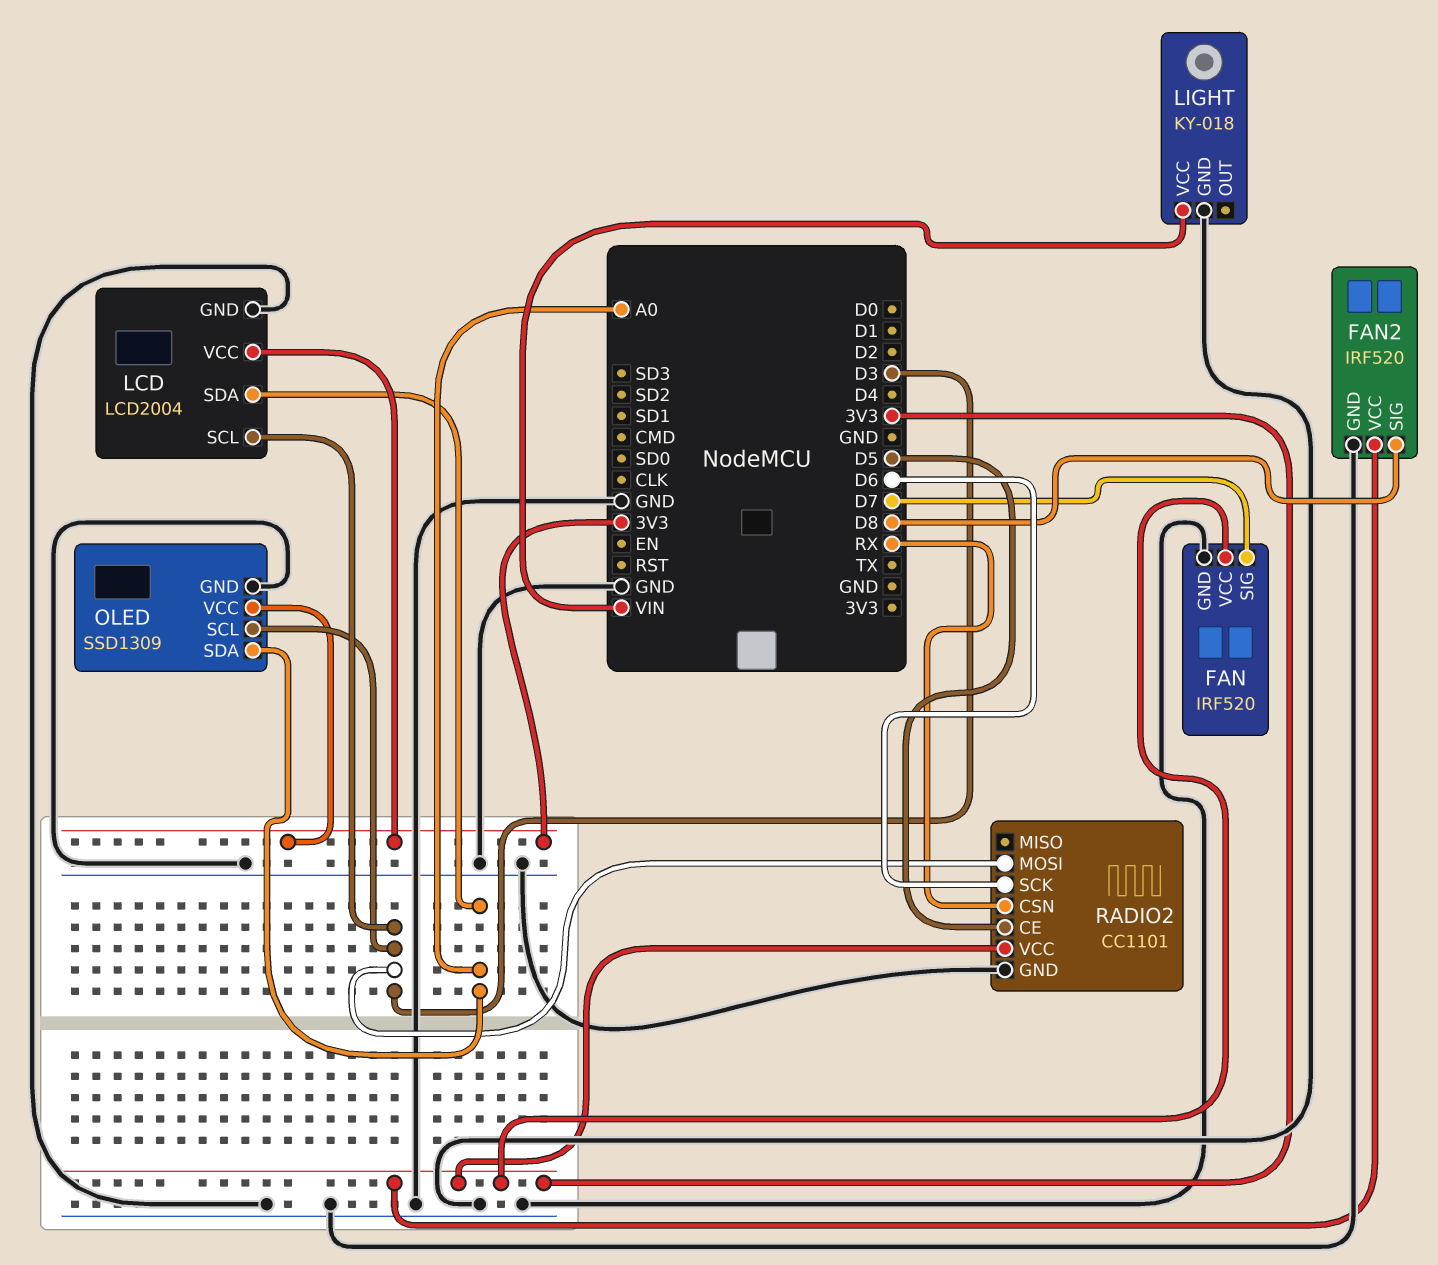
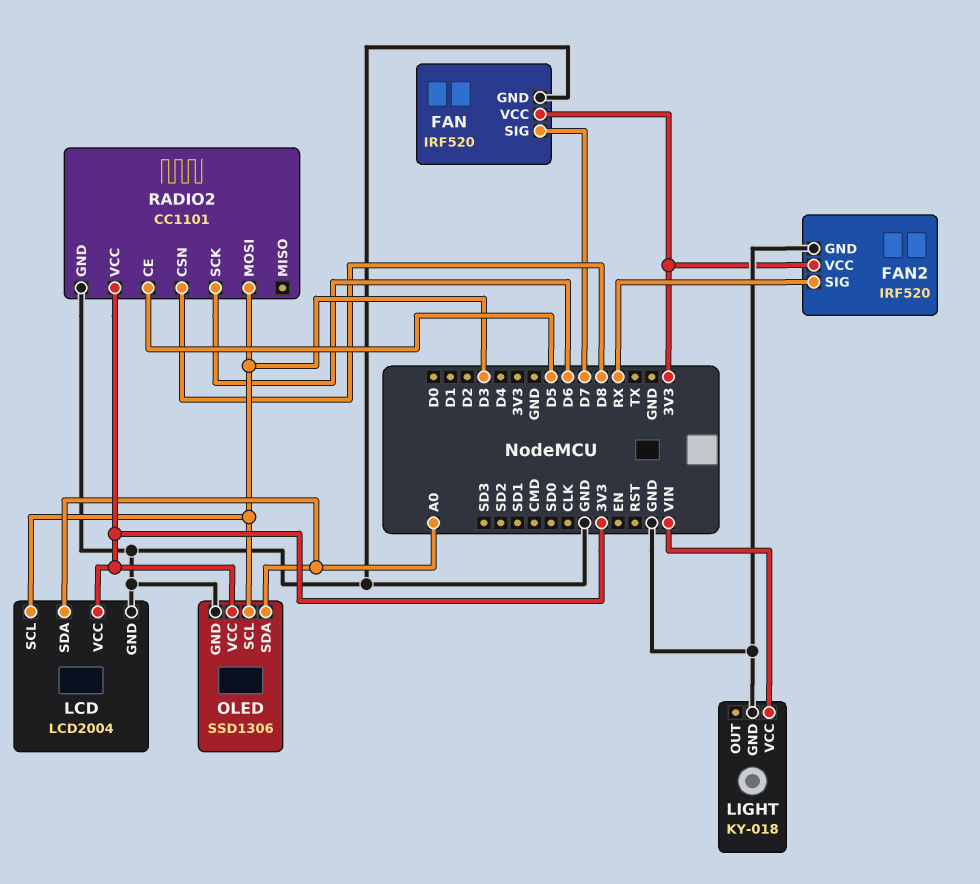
FAN2 pin SIG: D8 -> RX
OLED: SSD1309 -> SSD1306
RADIO2 pin CSN: RX -> D8

